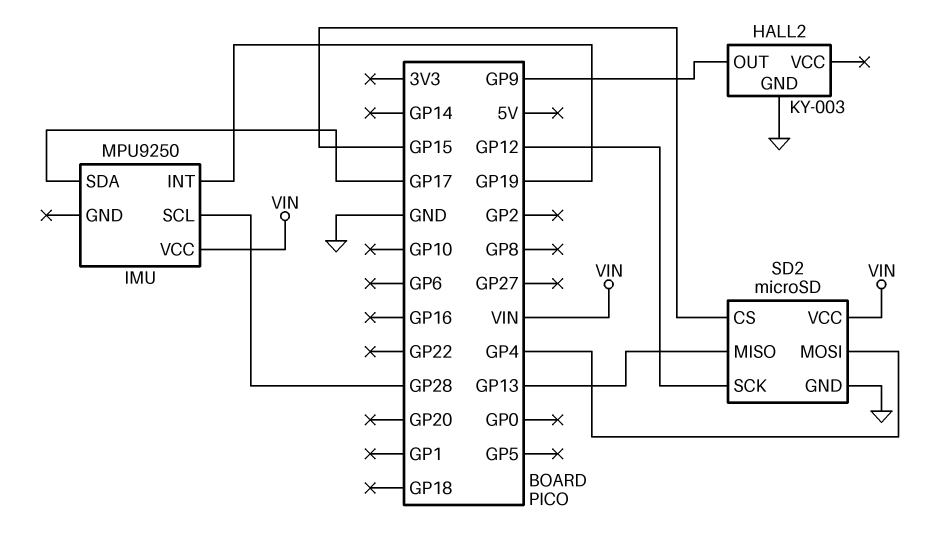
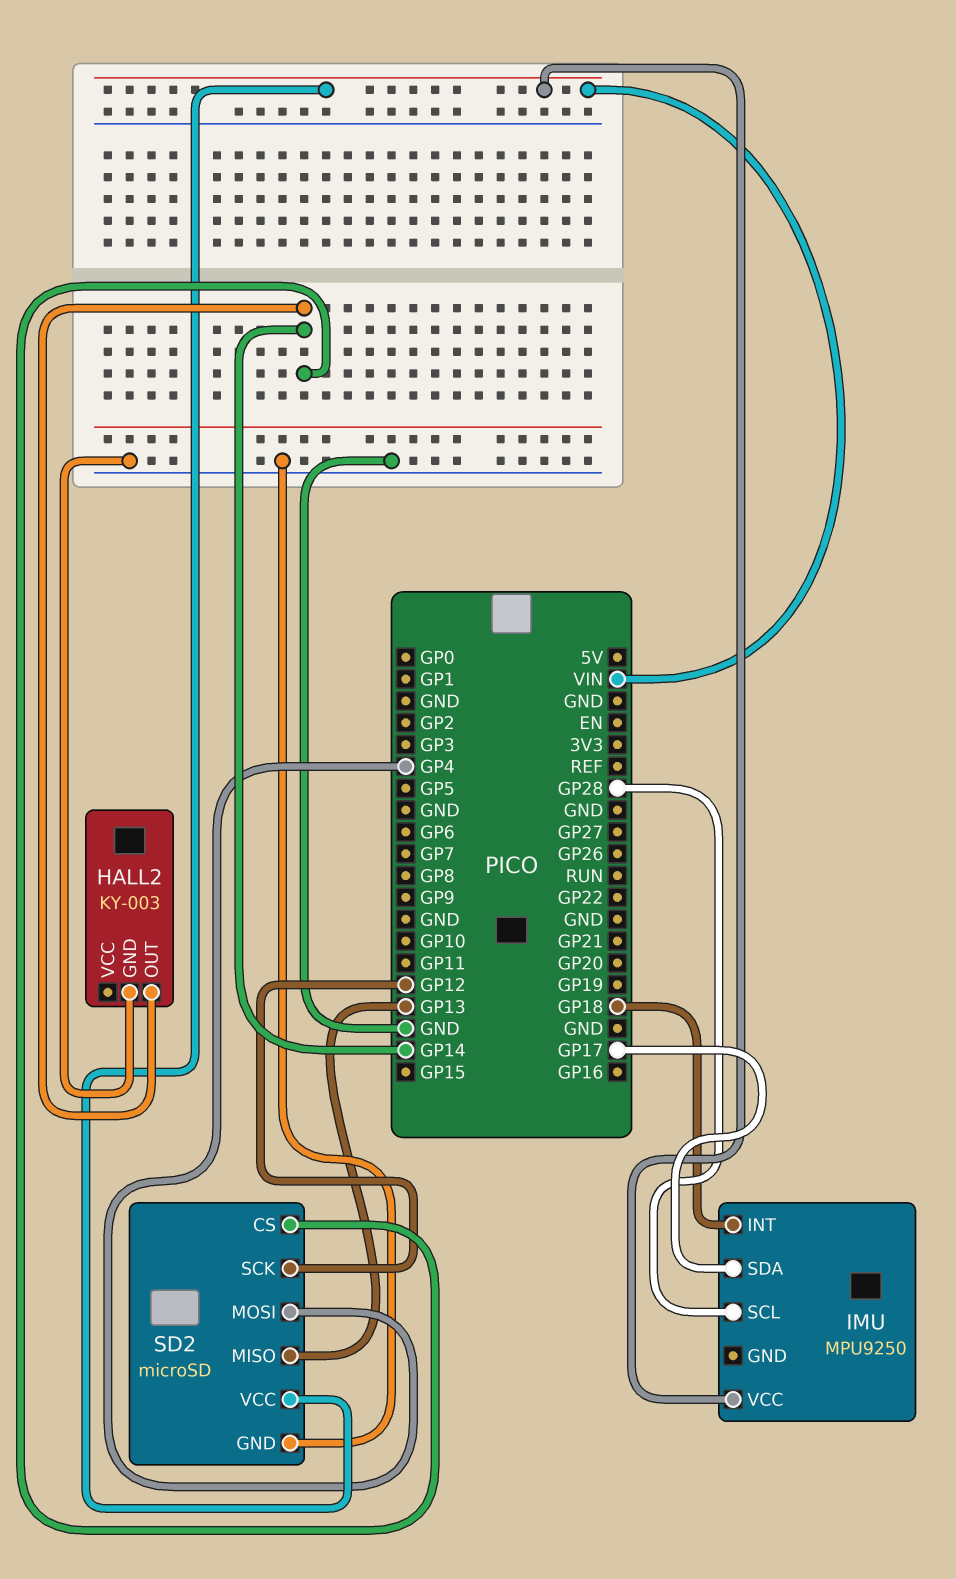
HALL2 pin OUT: GP9 -> GP14
IMU pin INT: GP19 -> GP18
SD2 pin CS: GP15 -> GP14

